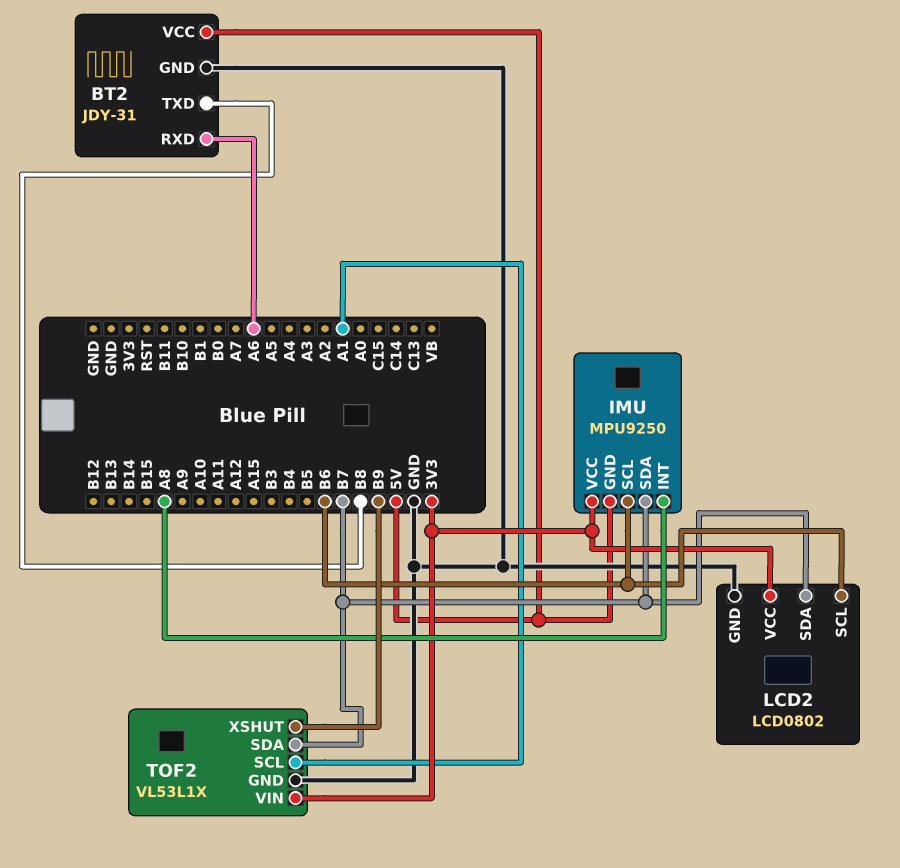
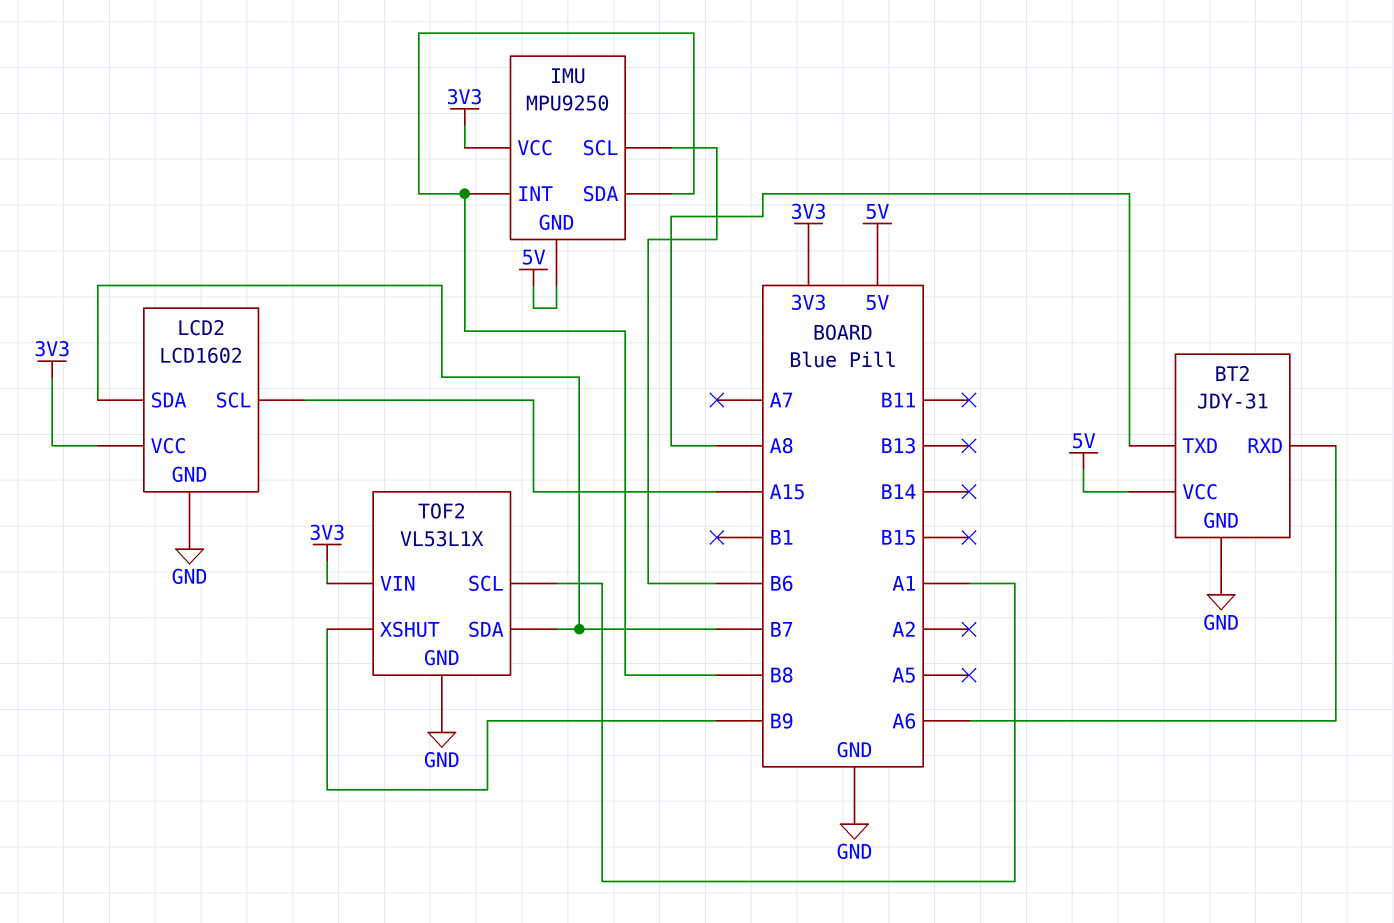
BT2 pin TXD: B8 -> A8
IMU pin INT: A8 -> B8
IMU pin SDA: B7 -> B8
LCD2: LCD0802 -> LCD1602
LCD2 pin SCL: B6 -> A15

